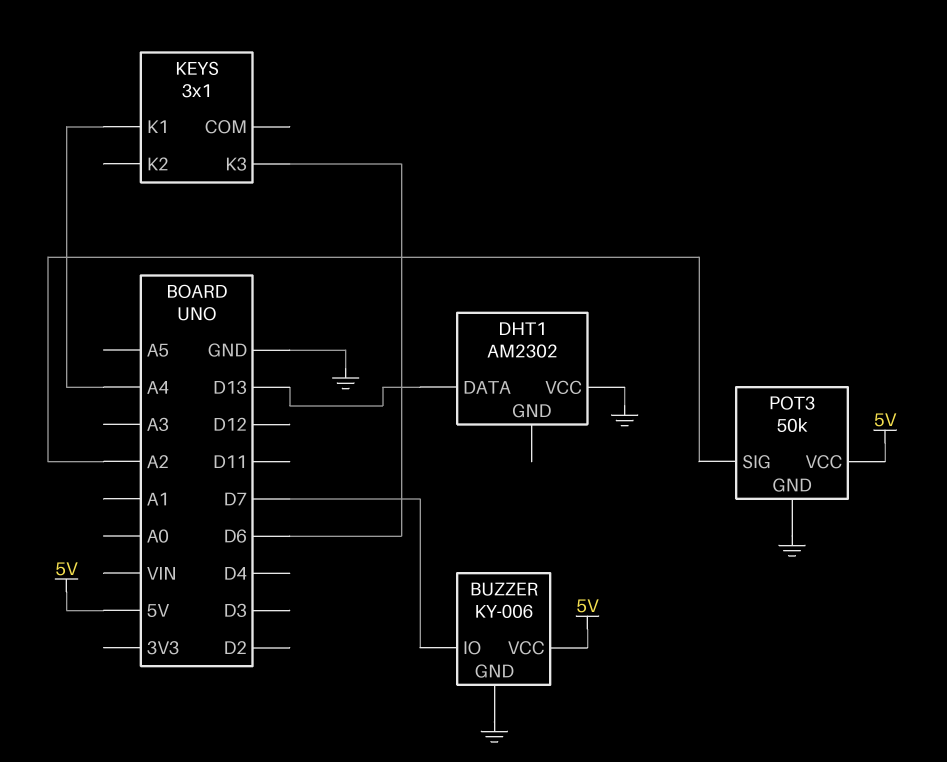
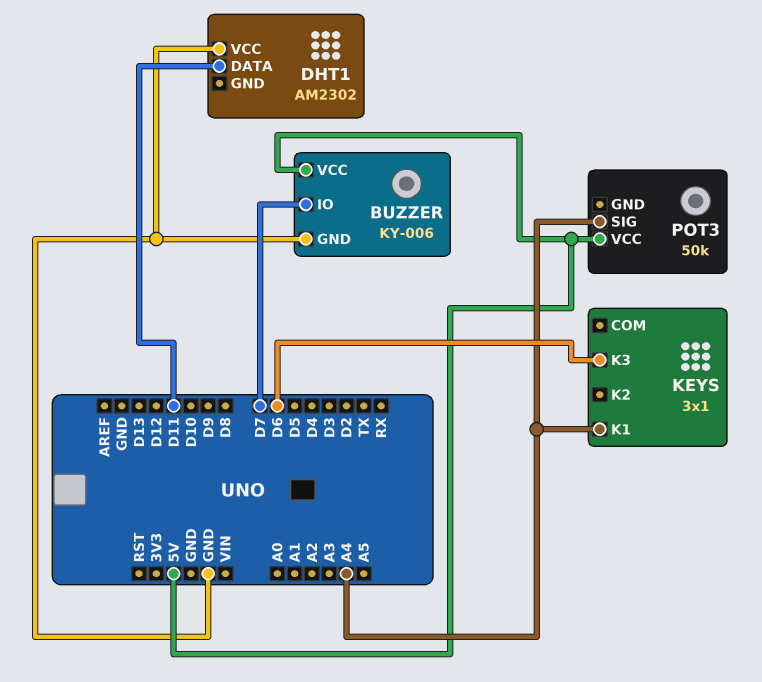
DHT1 pin DATA: D13 -> D11
POT3 pin GND: GND -> none
POT3 pin SIG: A2 -> A4

